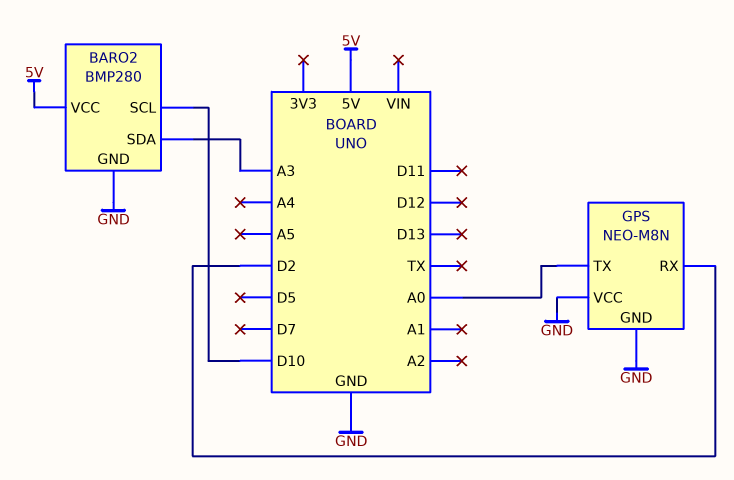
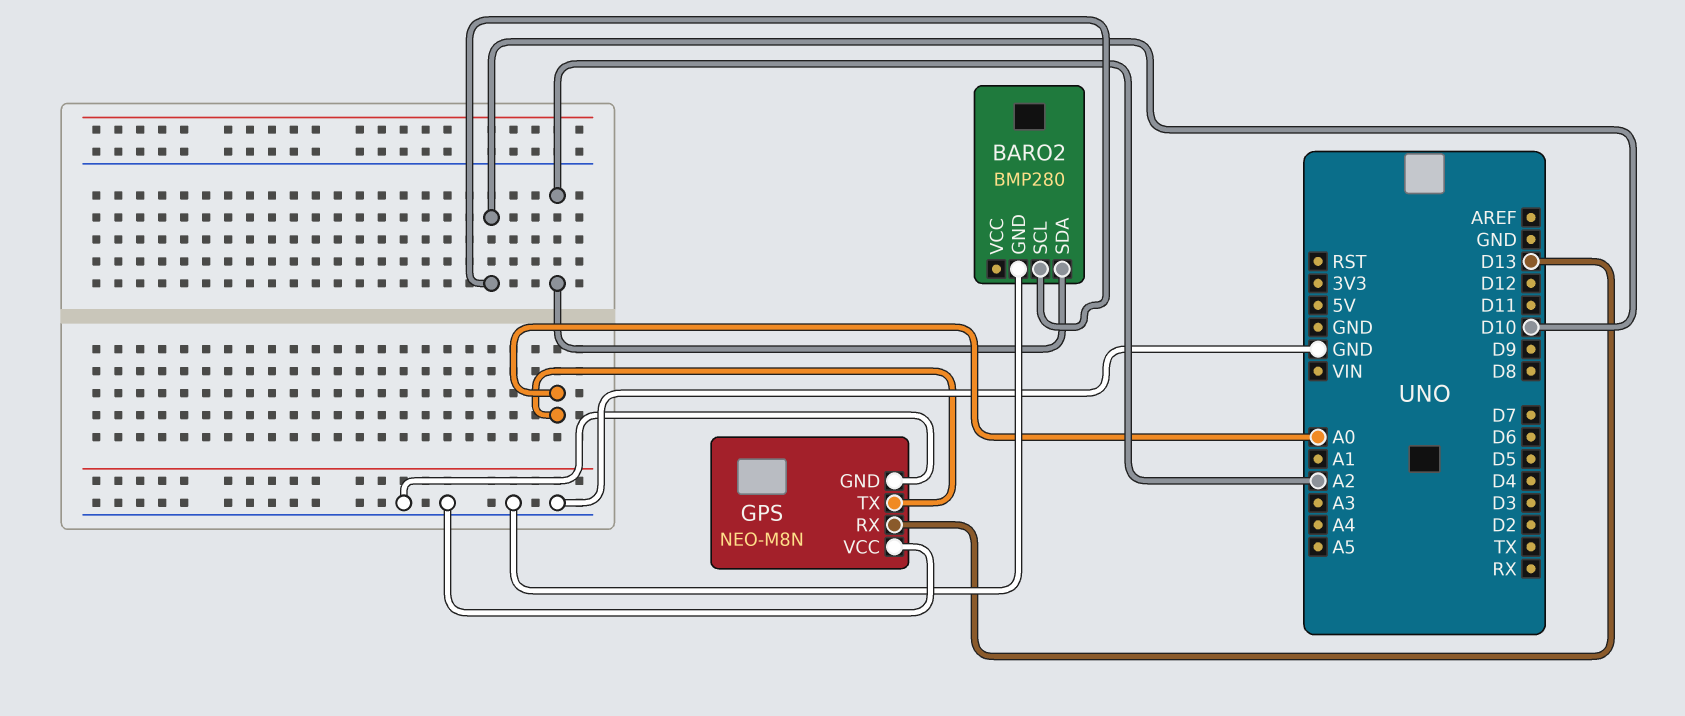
BARO2 pin SDA: A3 -> A2
BARO2 pin VCC: 5V -> none
GPS pin RX: D2 -> D13

